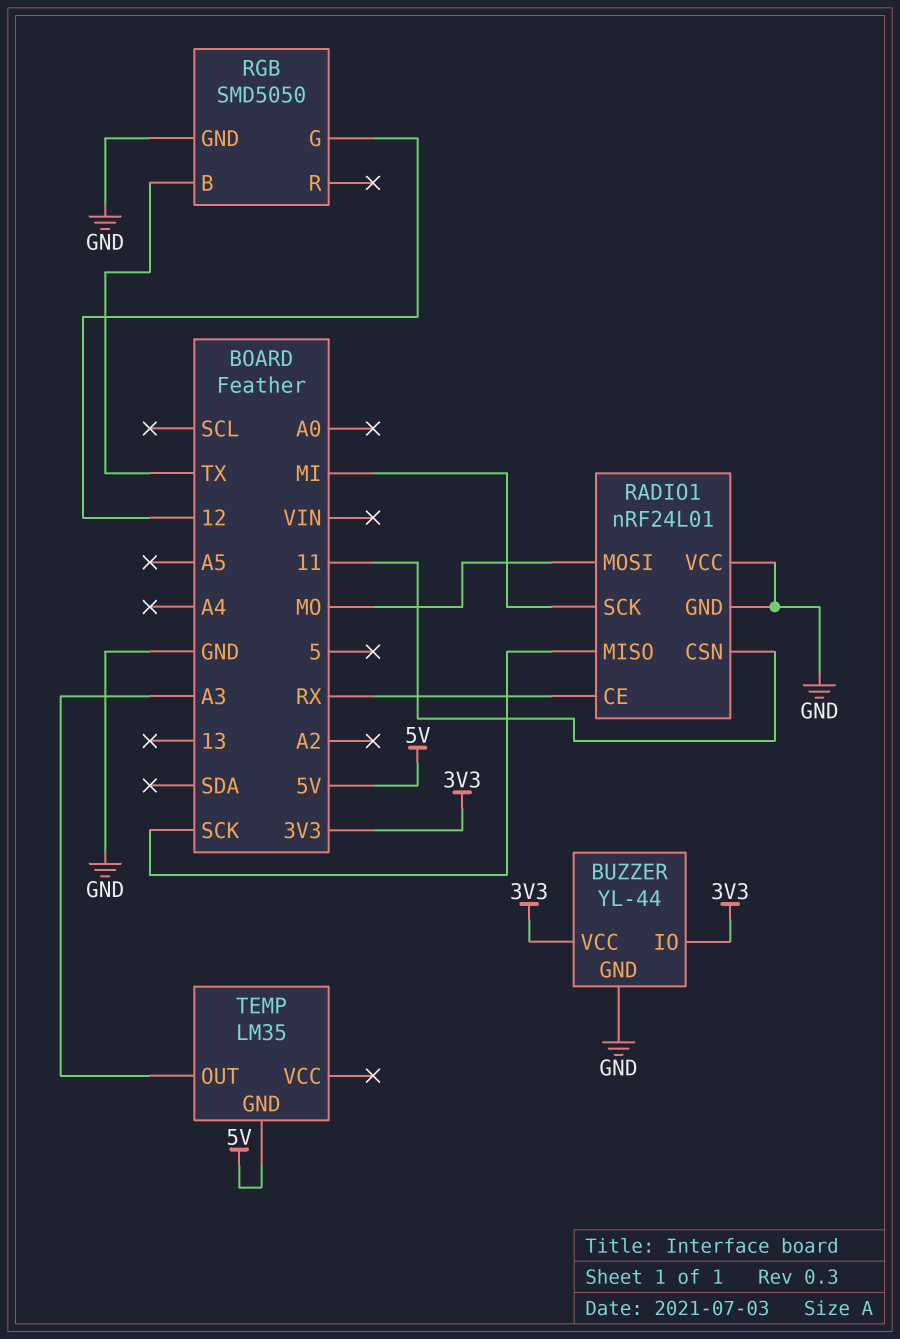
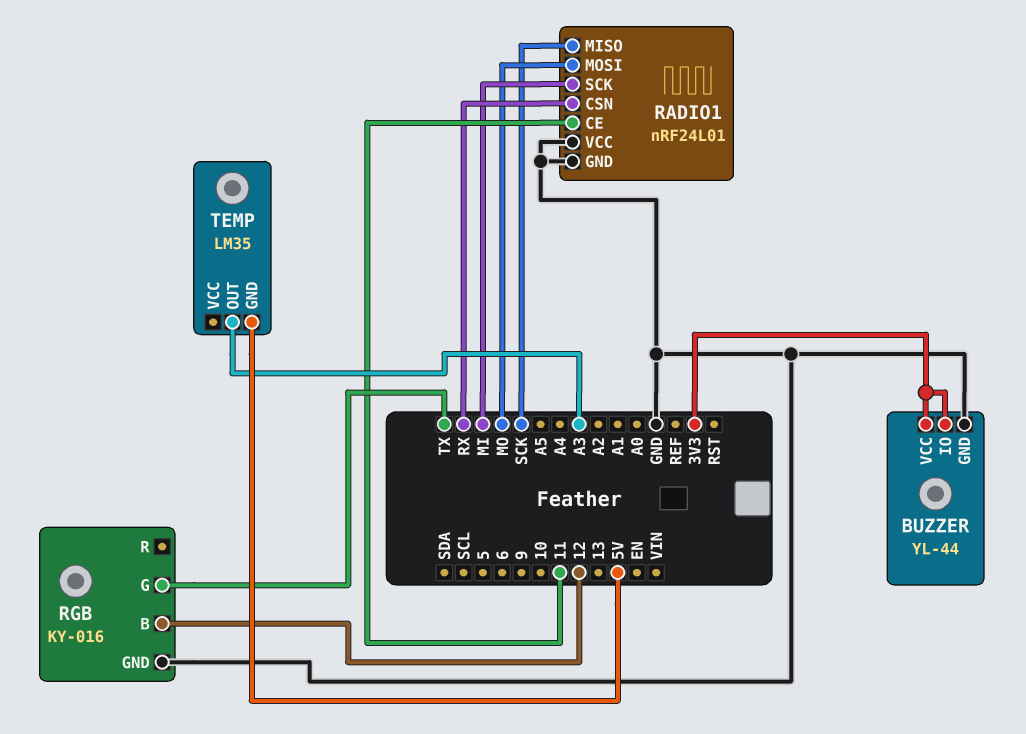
RADIO1 pin CE: RX -> 11
RADIO1 pin CSN: 11 -> RX
RGB: SMD5050 -> KY-016
RGB pin B: TX -> 12
RGB pin G: 12 -> TX

